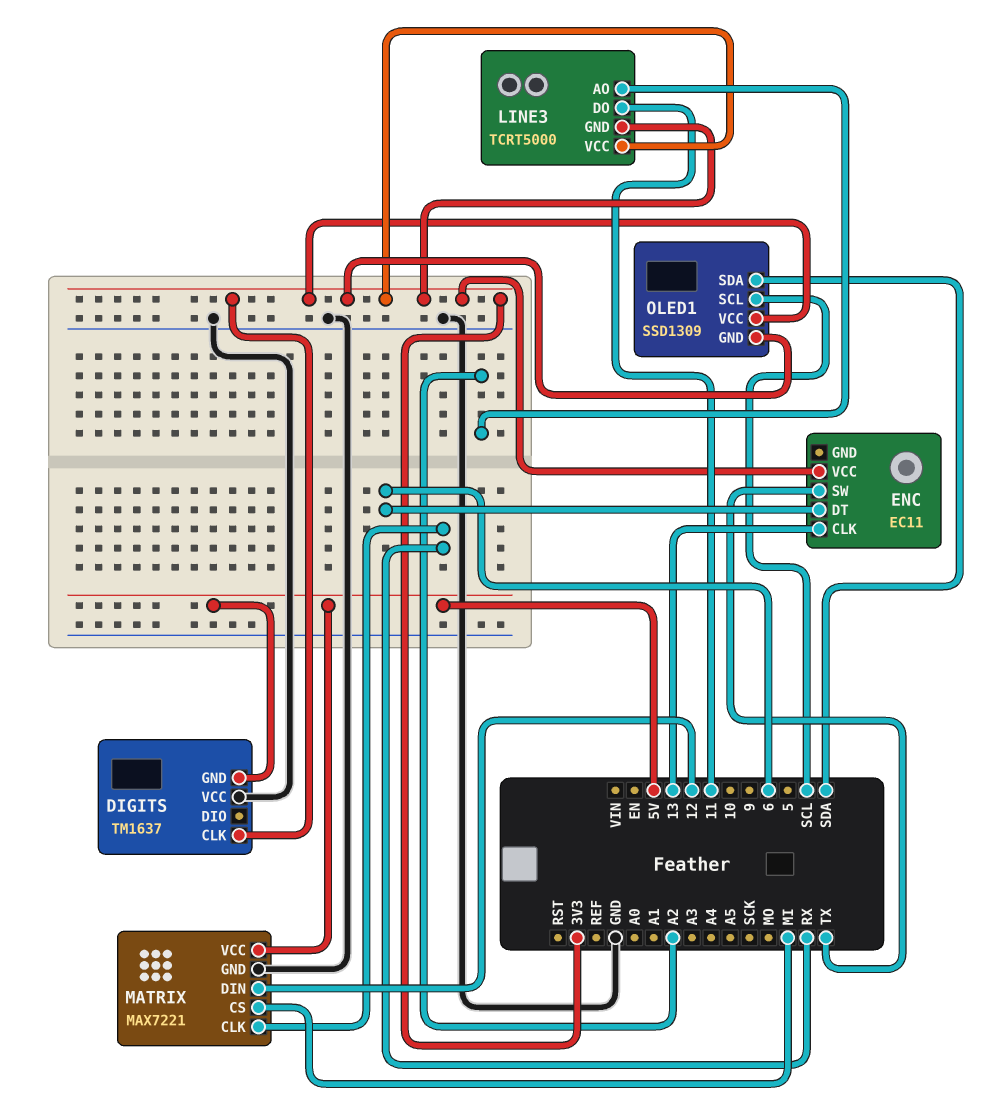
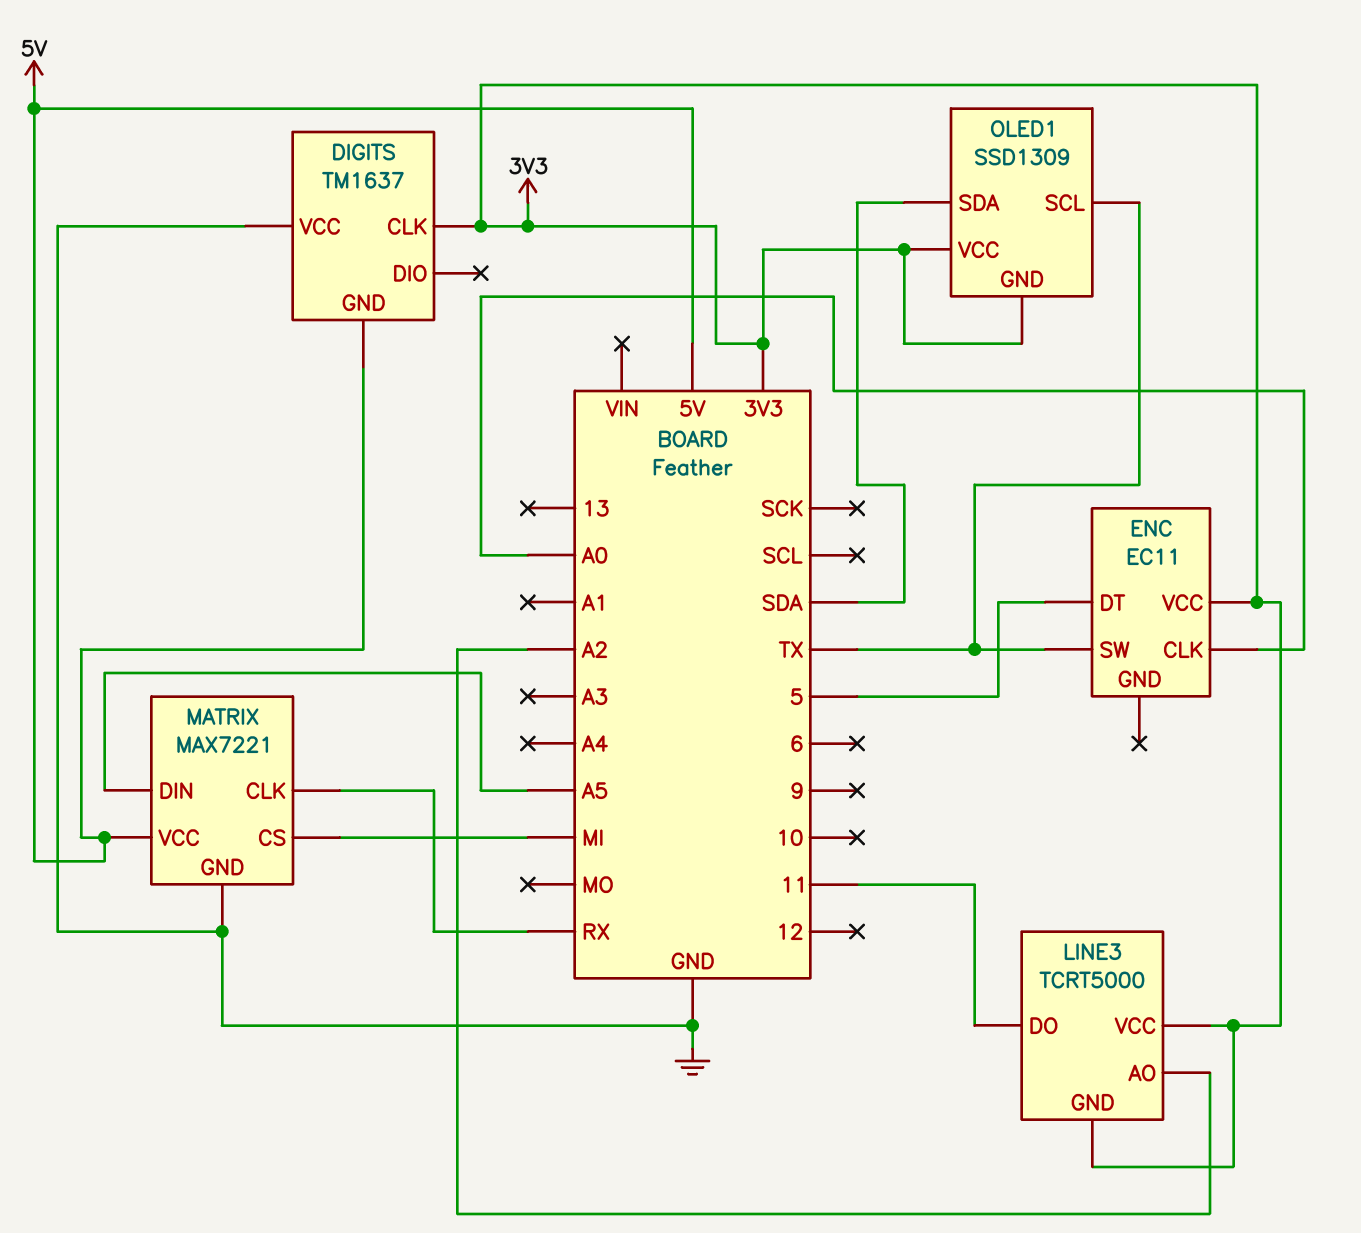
ENC pin CLK: 13 -> A0
ENC pin DT: 6 -> 5
MATRIX pin DIN: 12 -> A5
OLED1 pin SCL: SCL -> TX

